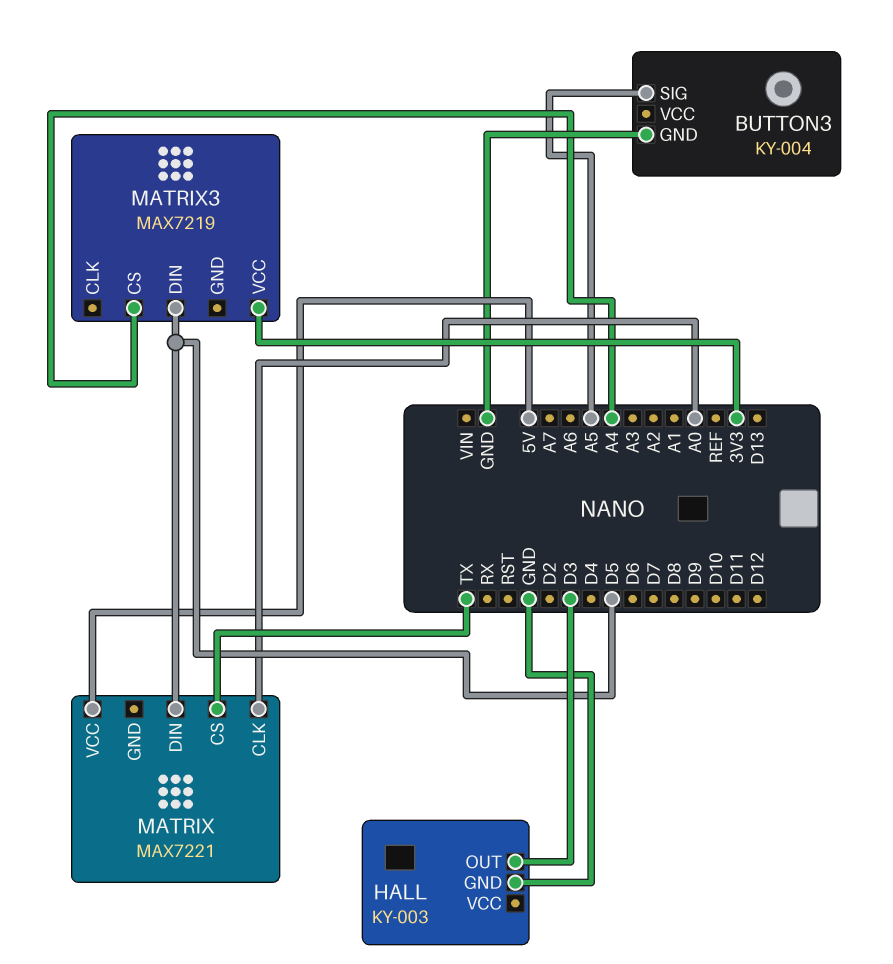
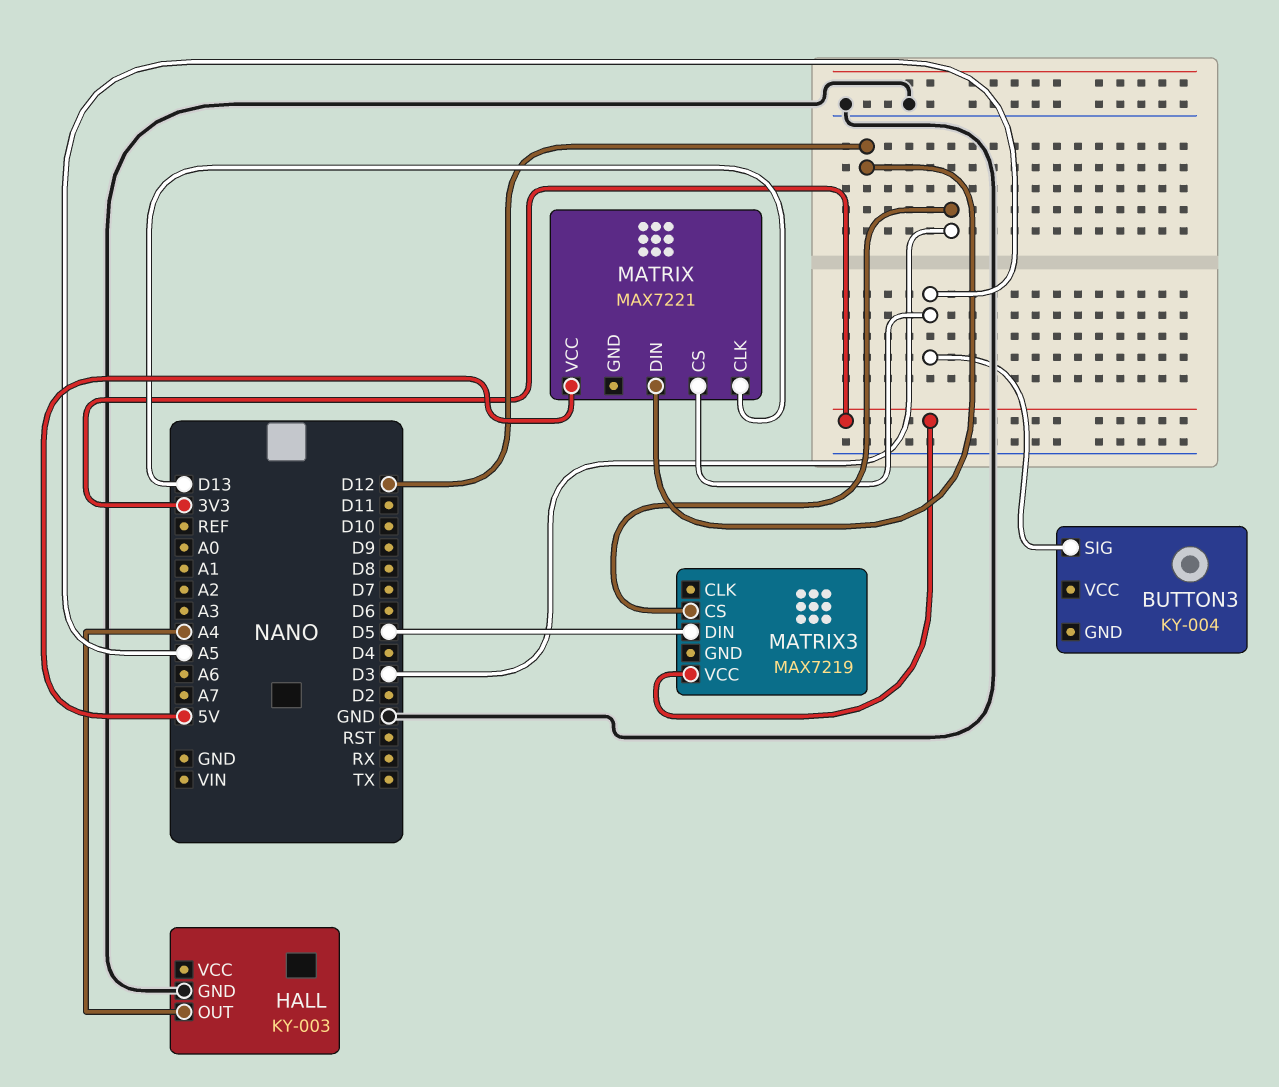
BUTTON3 pin GND: GND -> none
HALL pin OUT: D3 -> A4
MATRIX pin CLK: A0 -> D13
MATRIX pin CS: TX -> A5
MATRIX pin DIN: D5 -> D12
MATRIX3 pin CS: A4 -> D3

